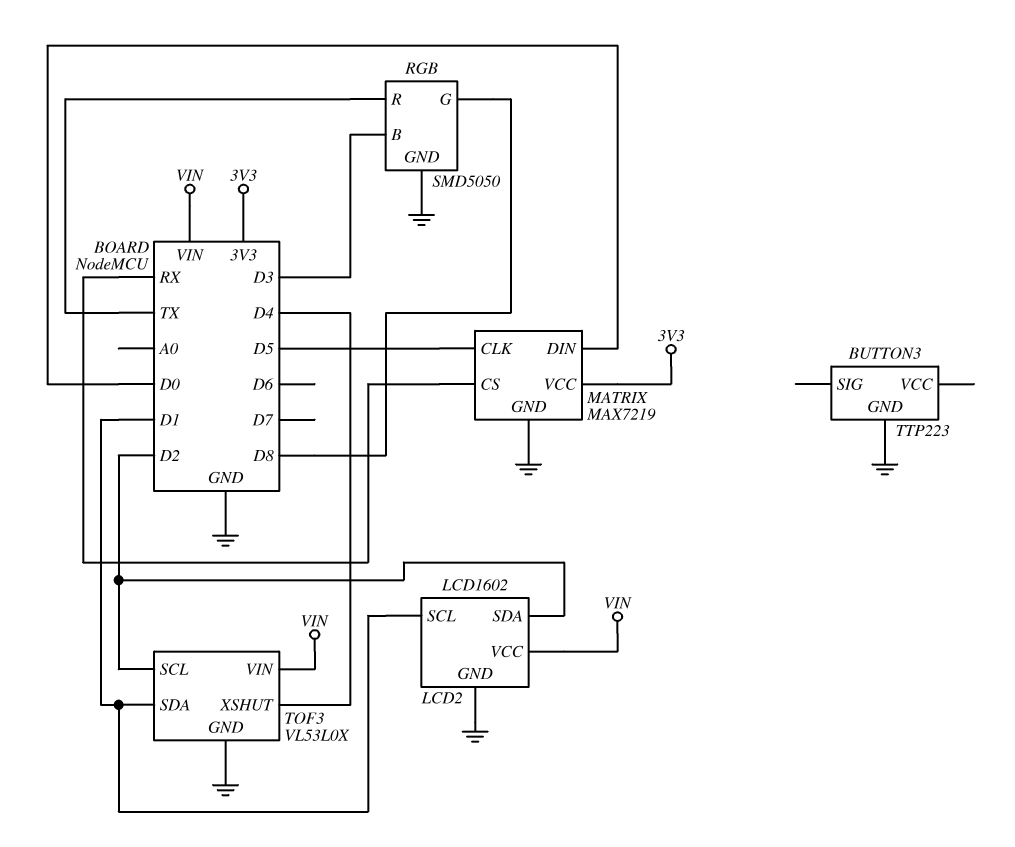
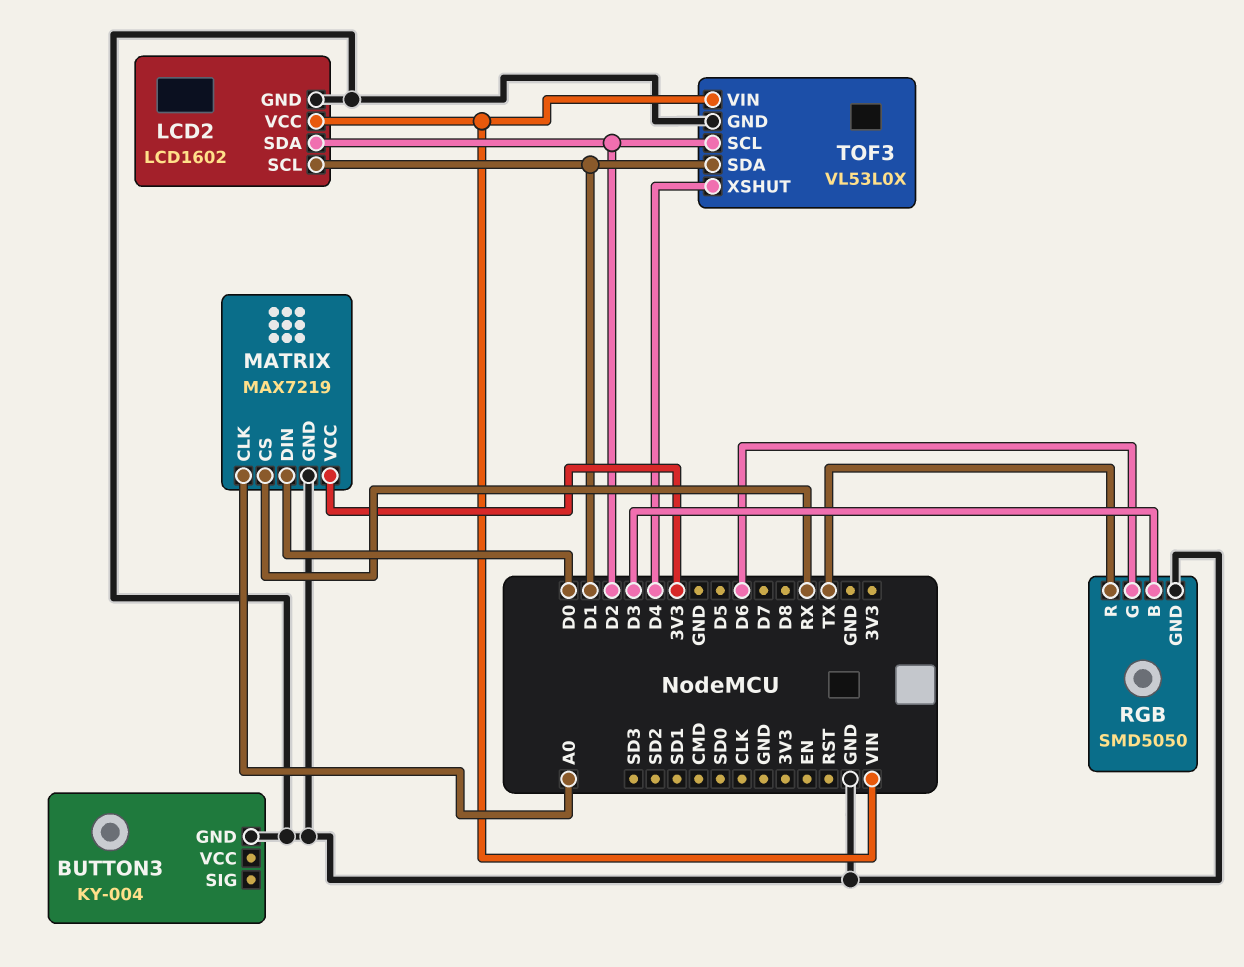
BUTTON3: TTP223 -> KY-004
MATRIX pin CLK: D5 -> A0
RGB pin G: D8 -> D6

